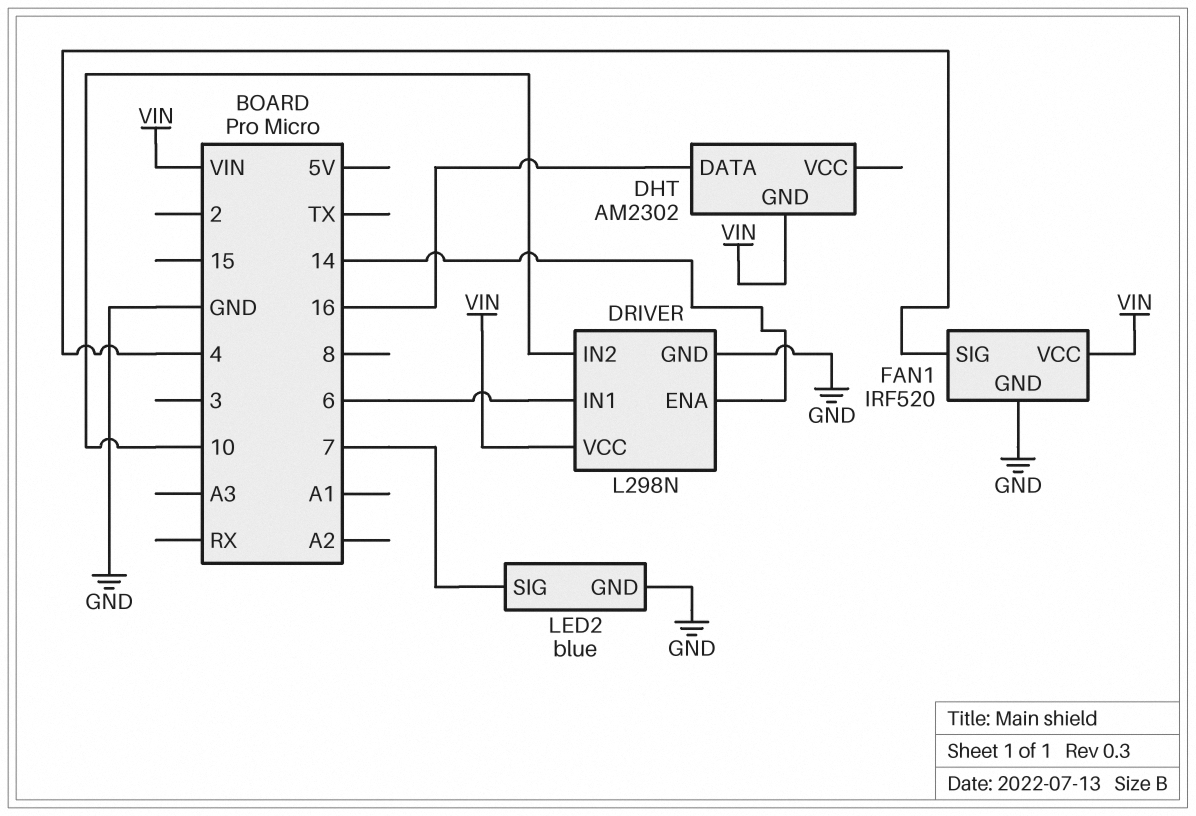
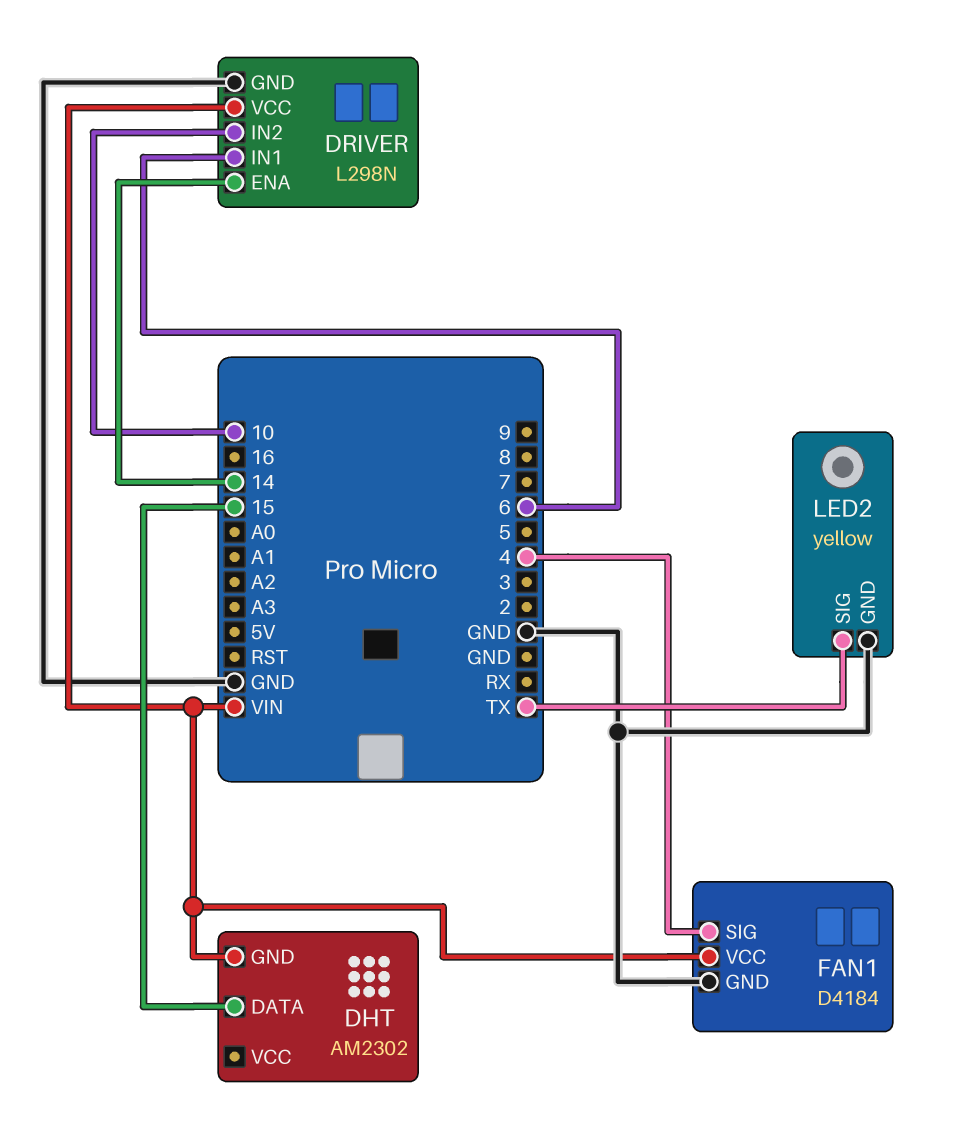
DHT pin DATA: 16 -> 15
FAN1: IRF520 -> D4184
LED2: blue -> yellow
LED2 pin SIG: 7 -> TX

